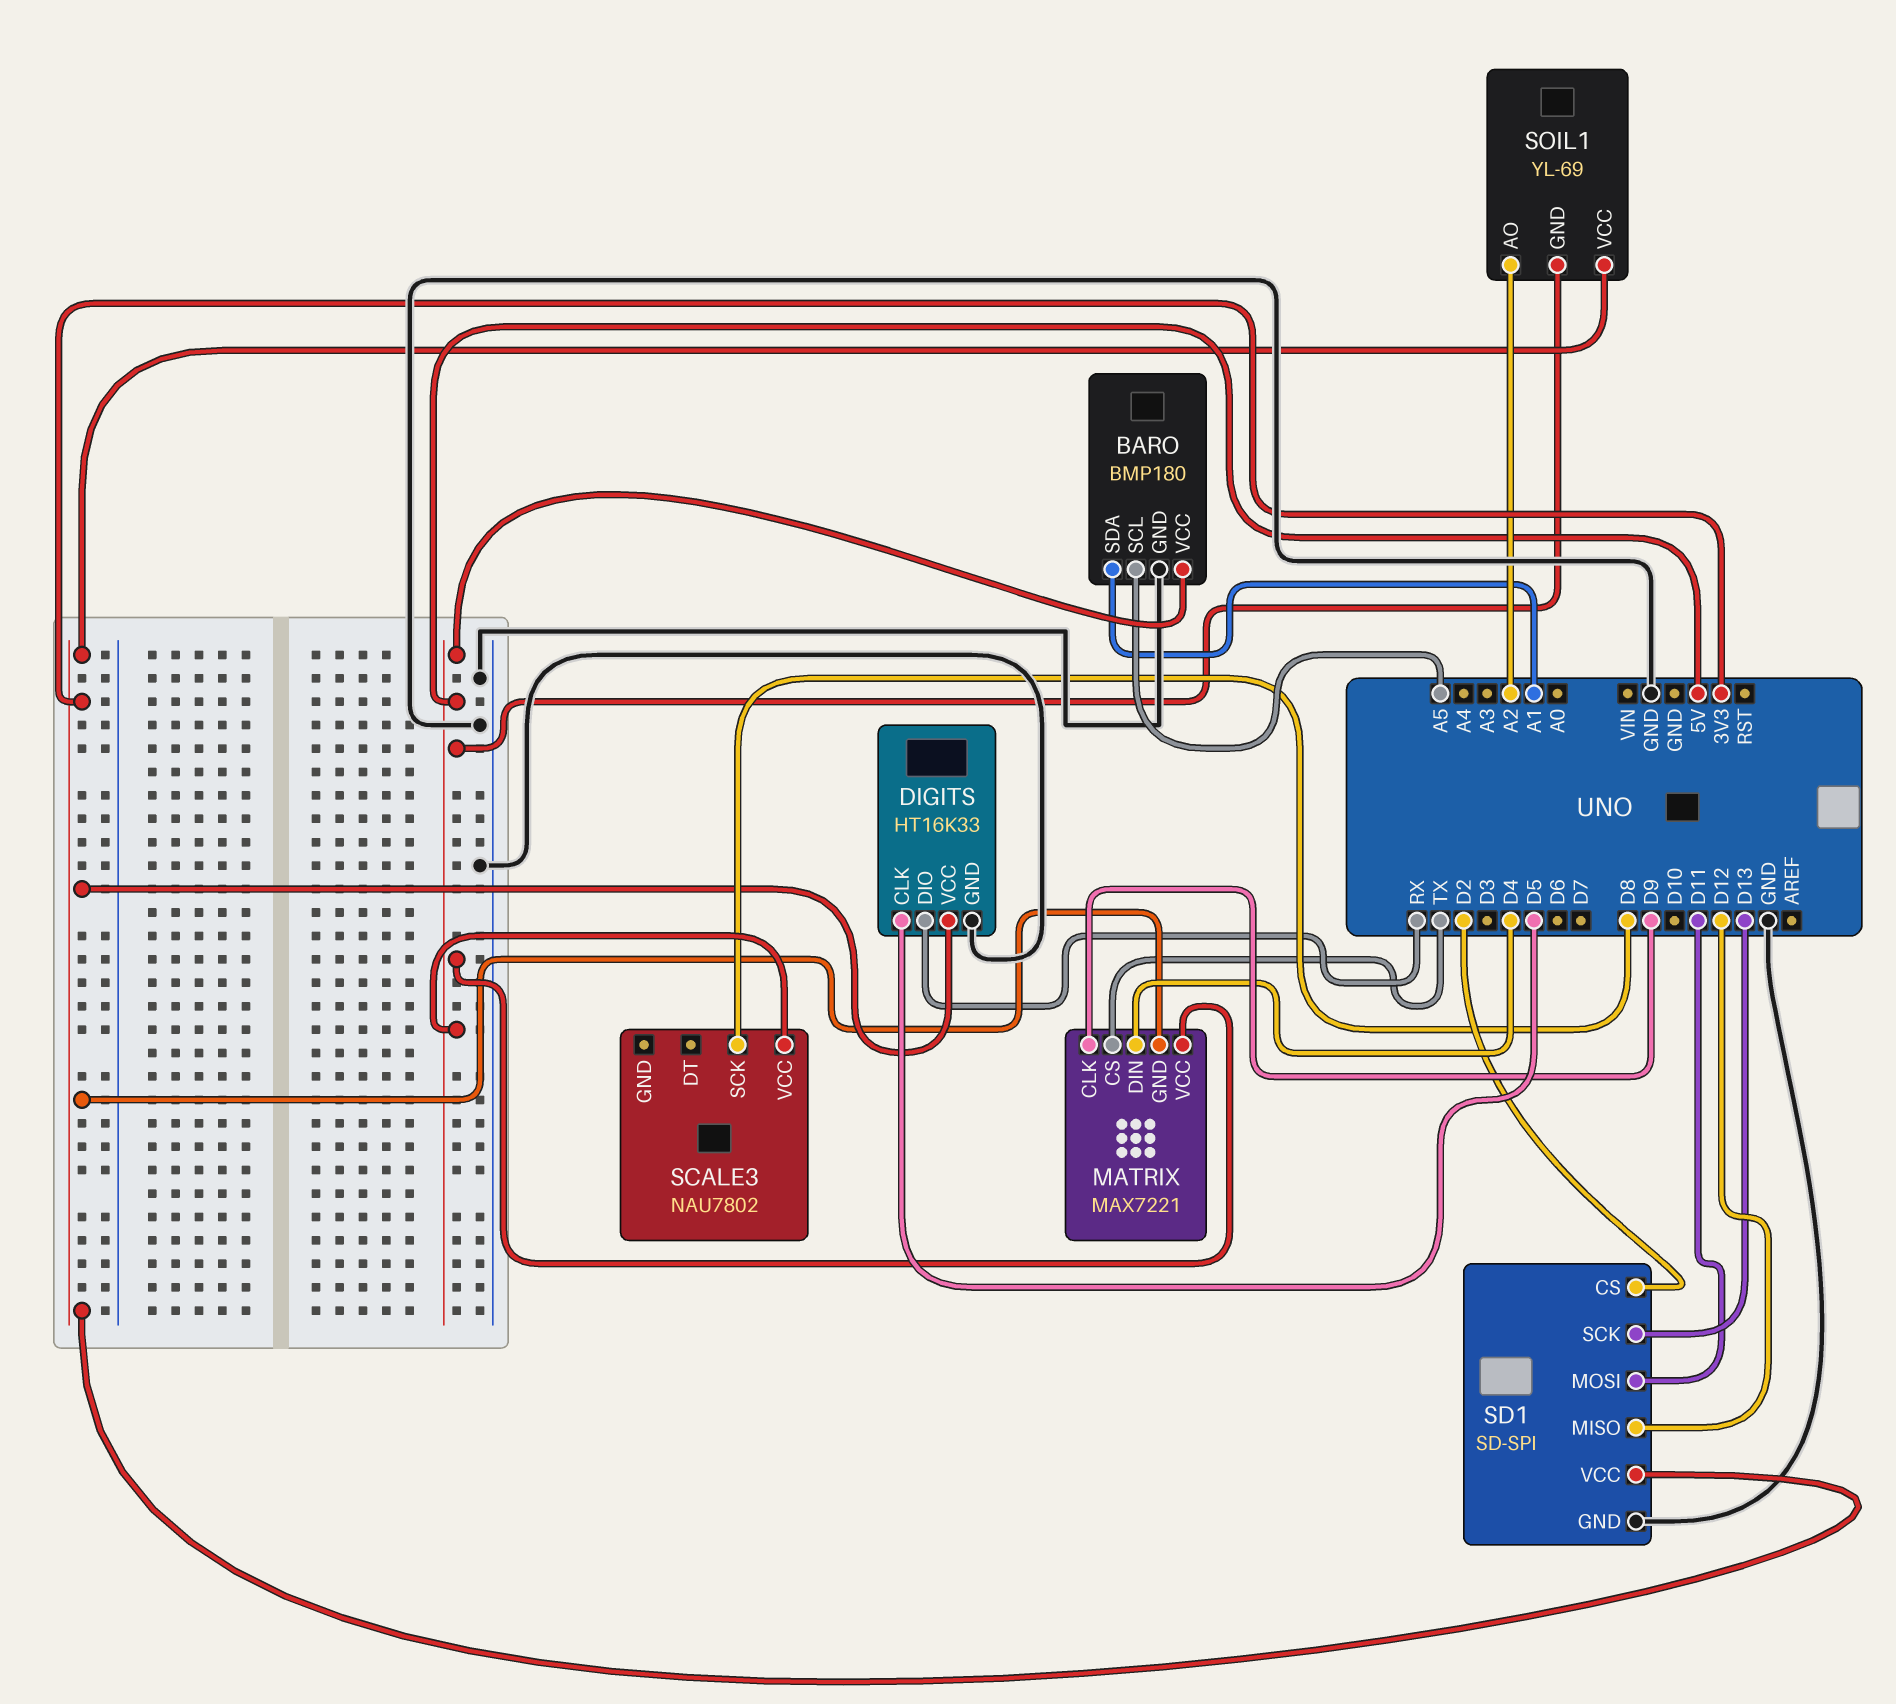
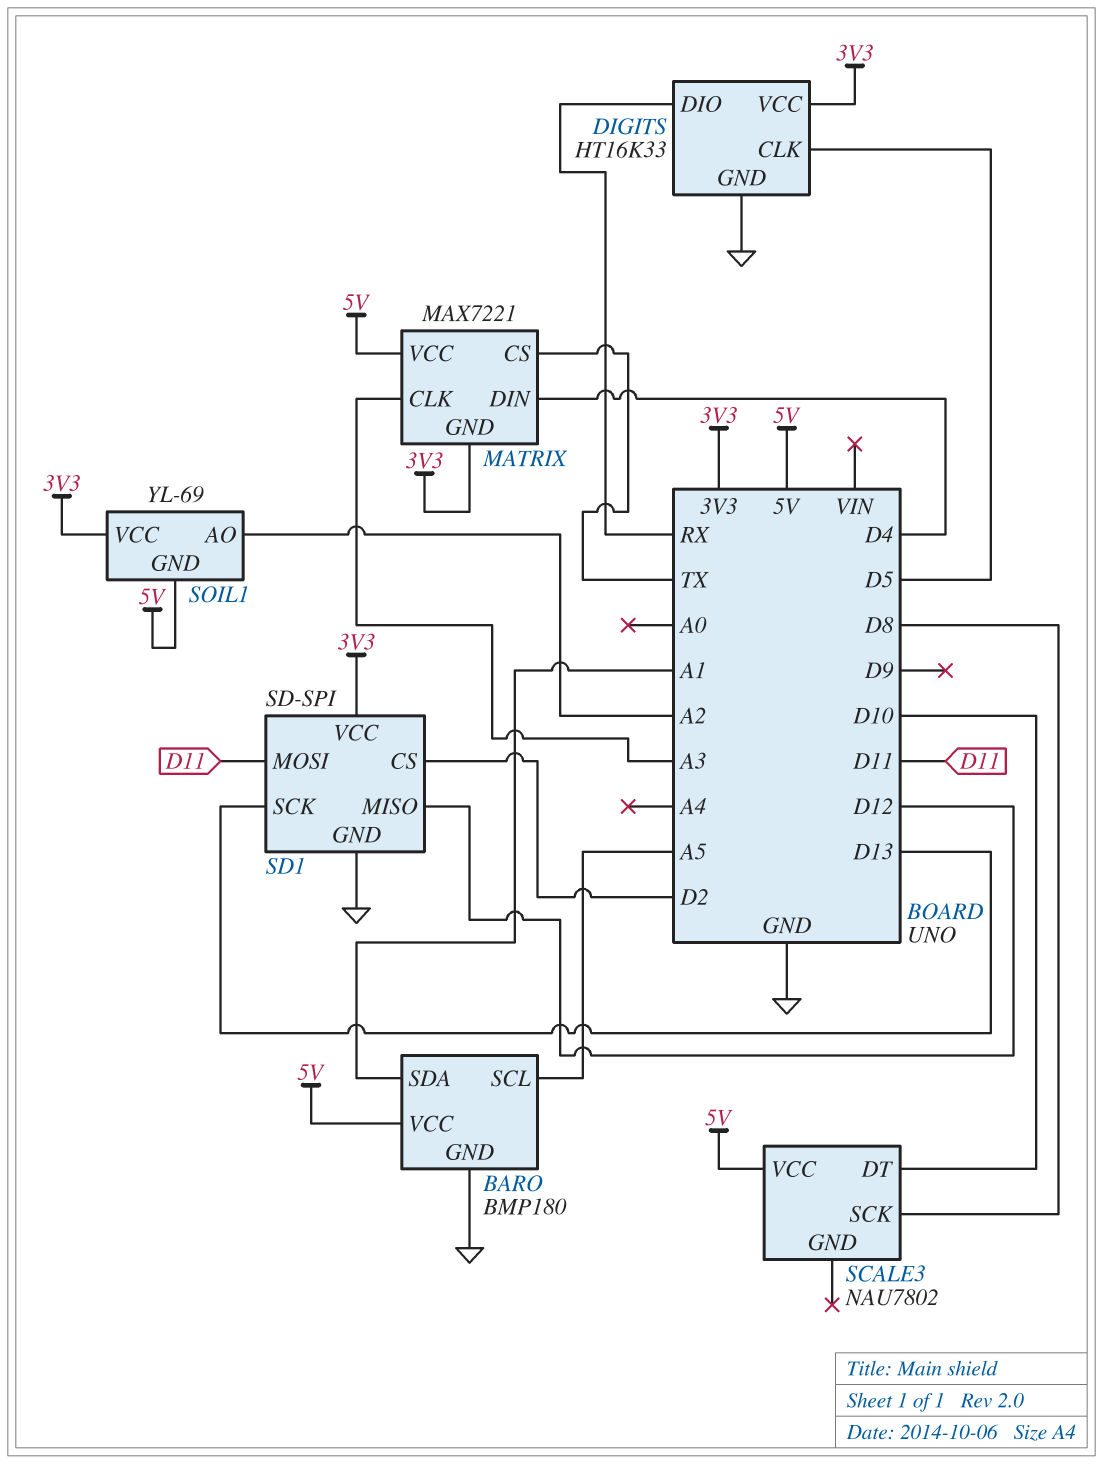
MATRIX pin CLK: D9 -> A3
SCALE3 pin DT: none -> D10

